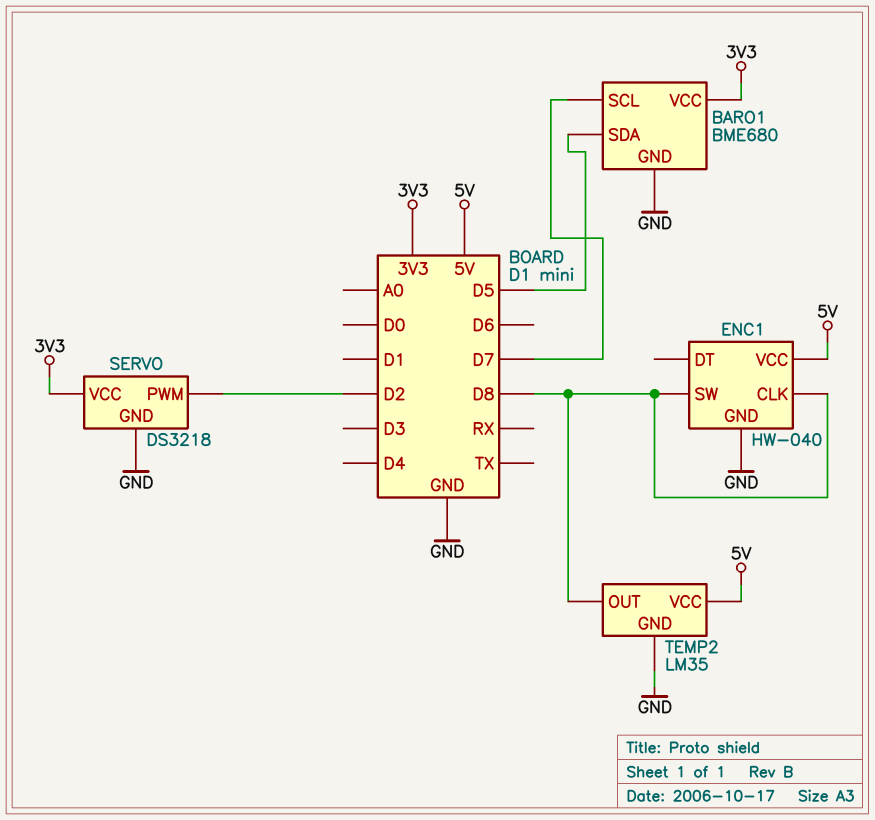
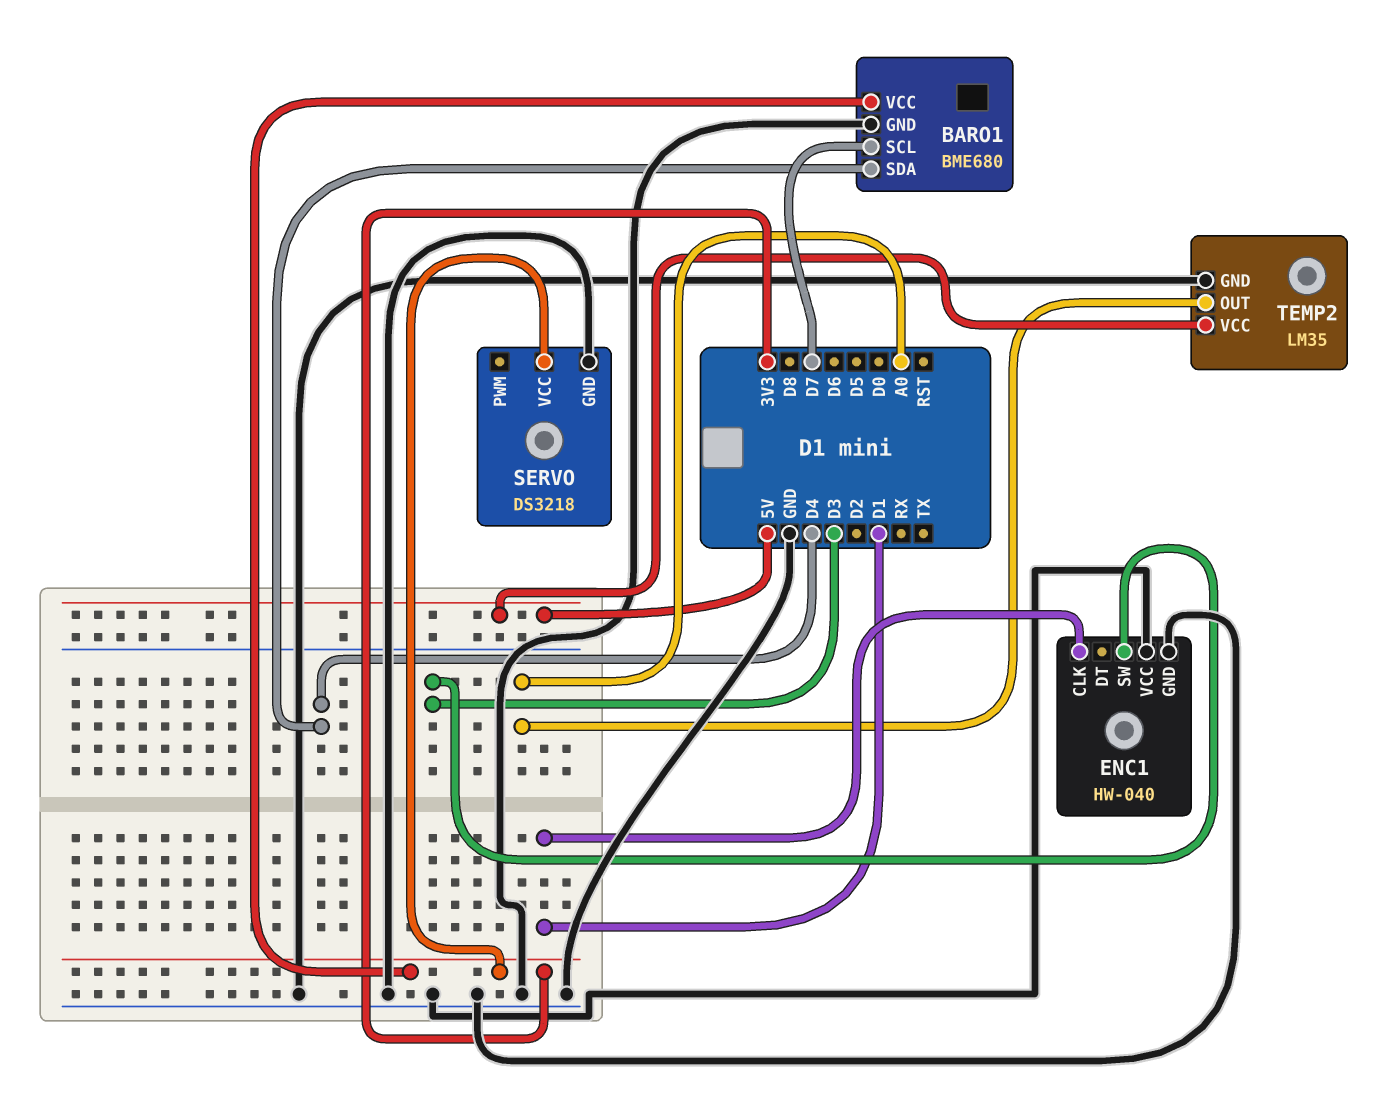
BARO1 pin SDA: D5 -> D4
ENC1 pin CLK: D8 -> D1
ENC1 pin SW: D8 -> D3
ENC1 pin VCC: 5V -> GND
SERVO pin PWM: D2 -> none
TEMP2 pin OUT: D8 -> A0

